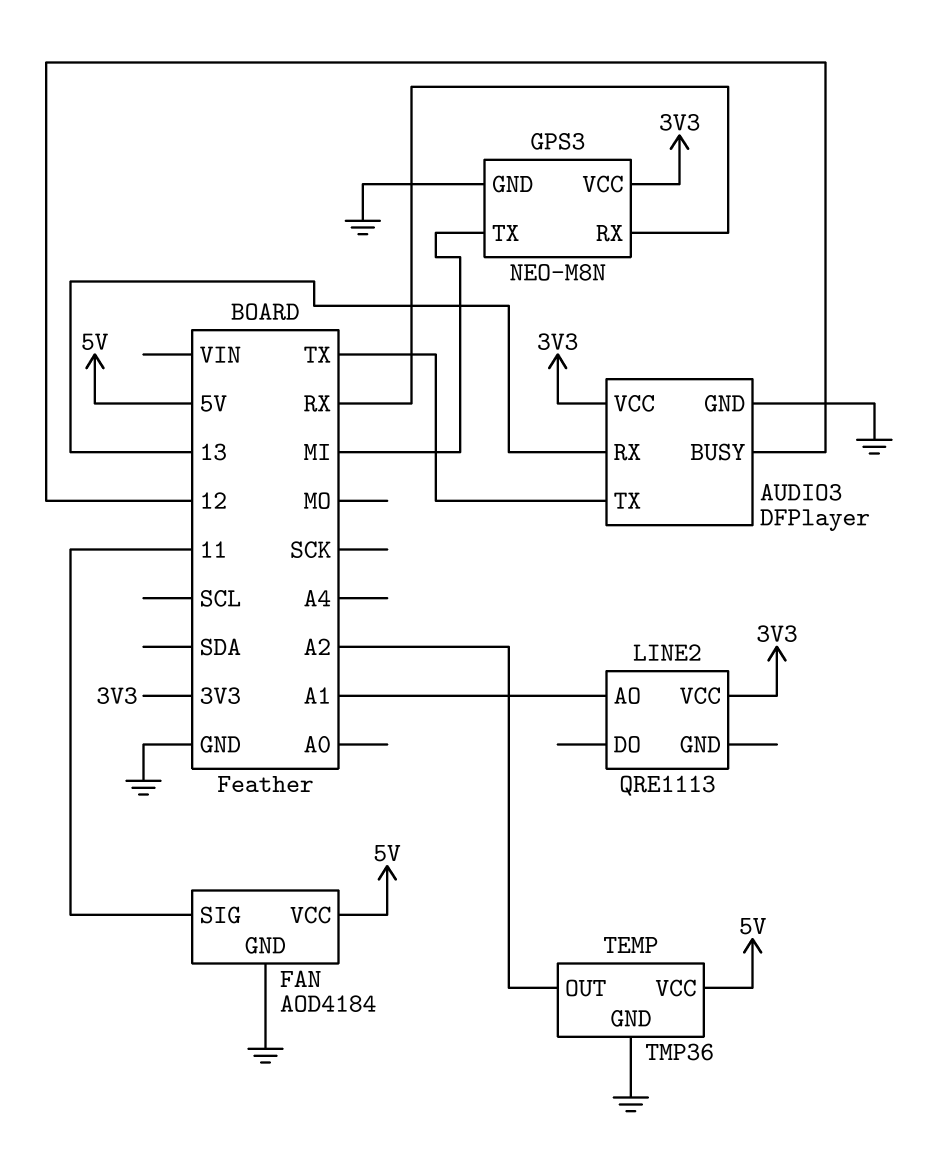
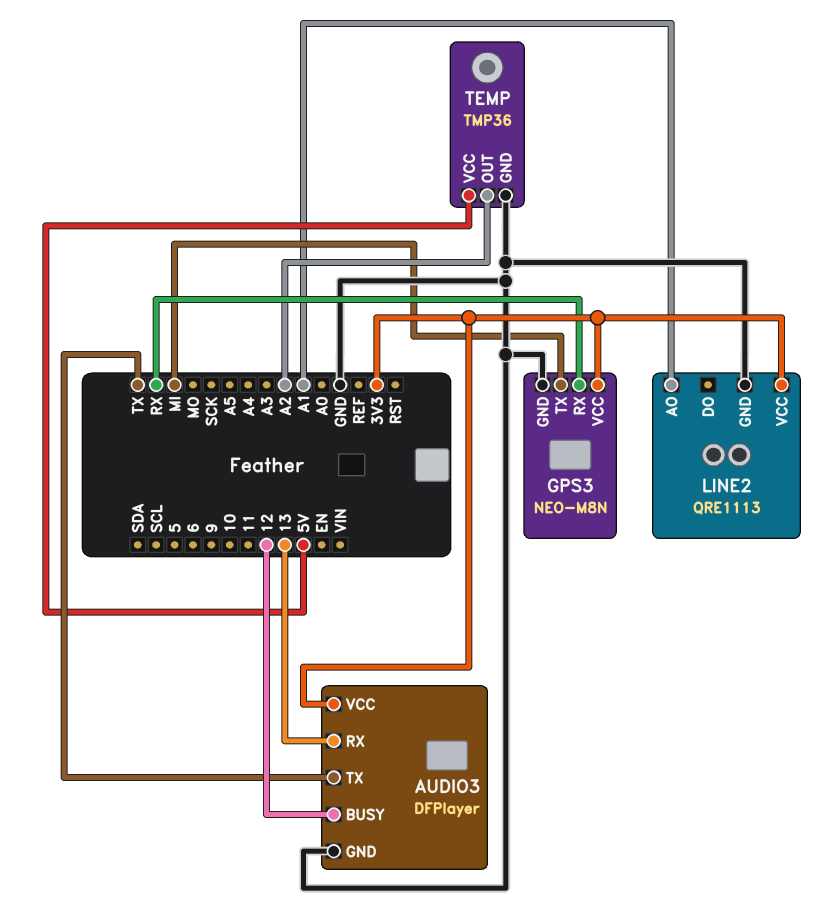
FAN: AOD4184 -> none
FAN pin GND: GND -> none
FAN pin SIG: 11 -> none
FAN pin VCC: 5V -> none
LINE2 pin GND: none -> GND

